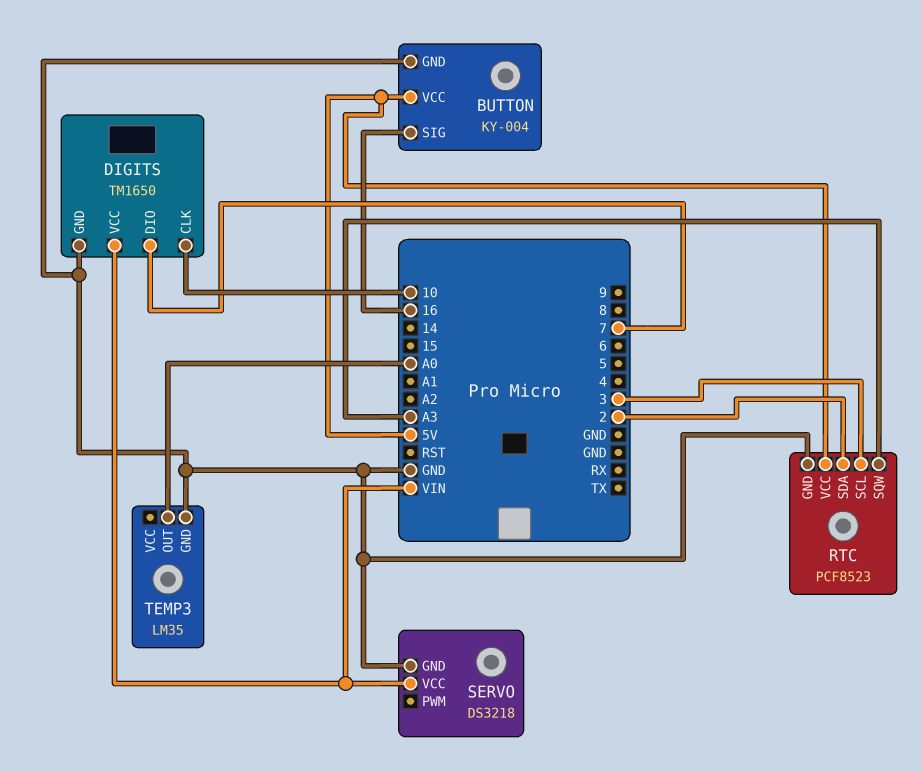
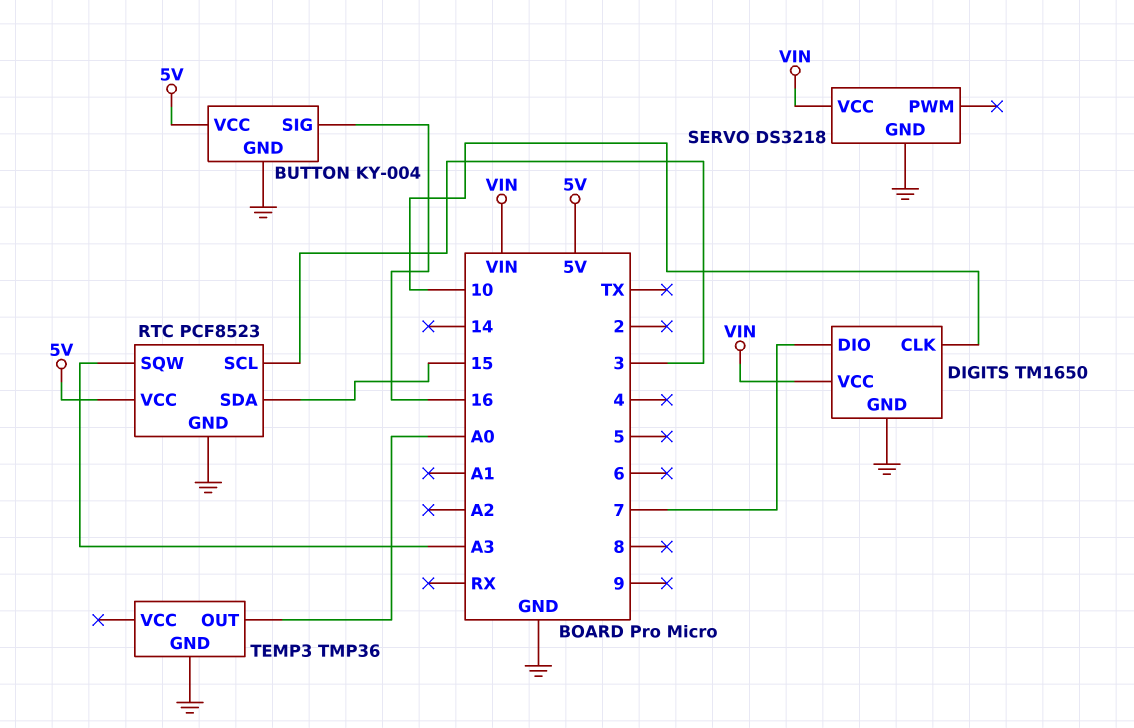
RTC pin SDA: 2 -> 15
TEMP3: LM35 -> TMP36

